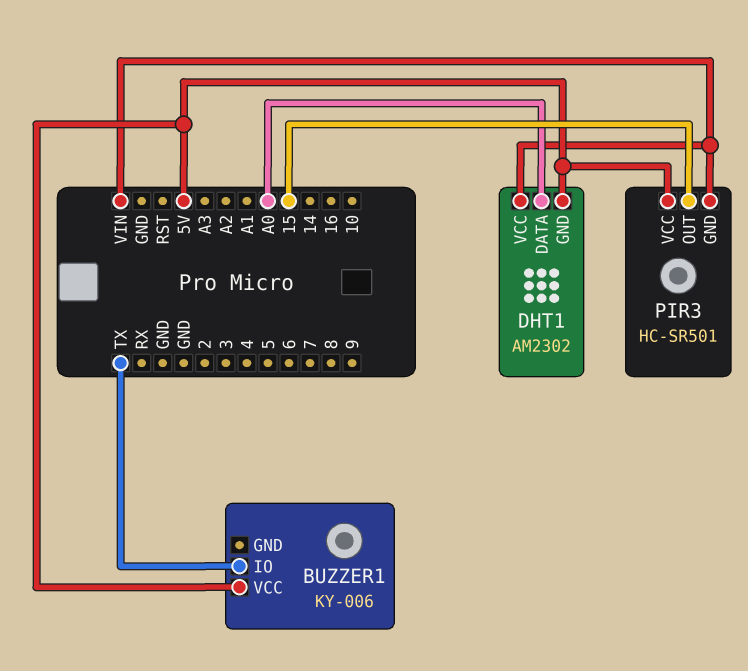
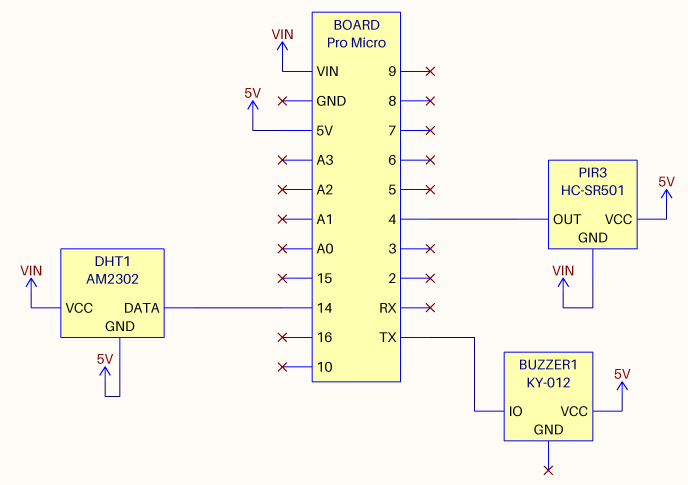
BUZZER1: KY-006 -> KY-012
DHT1 pin DATA: A0 -> 14
PIR3 pin OUT: 15 -> 4

